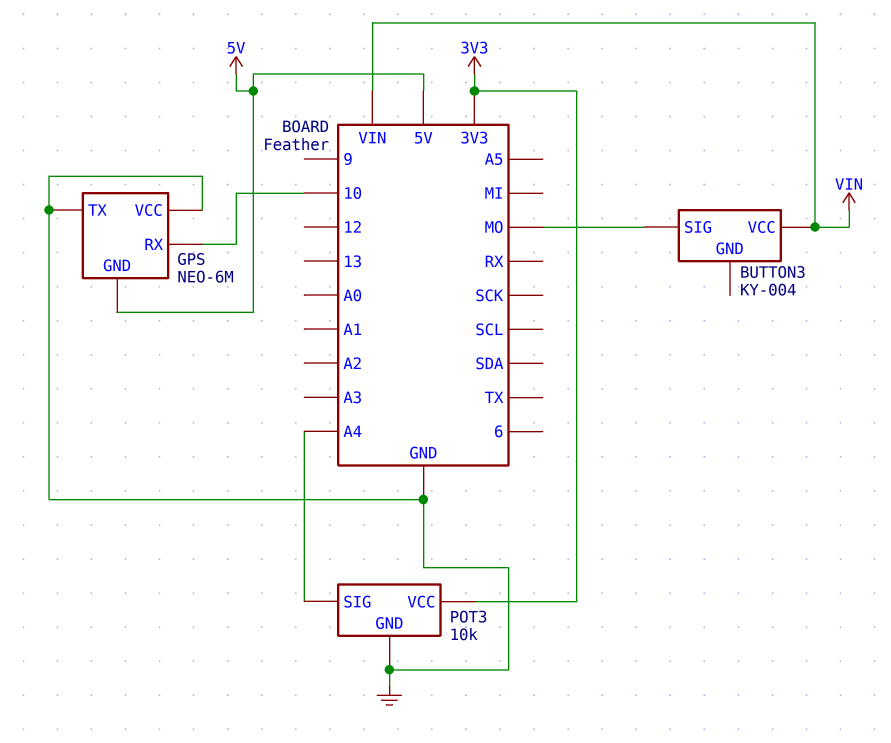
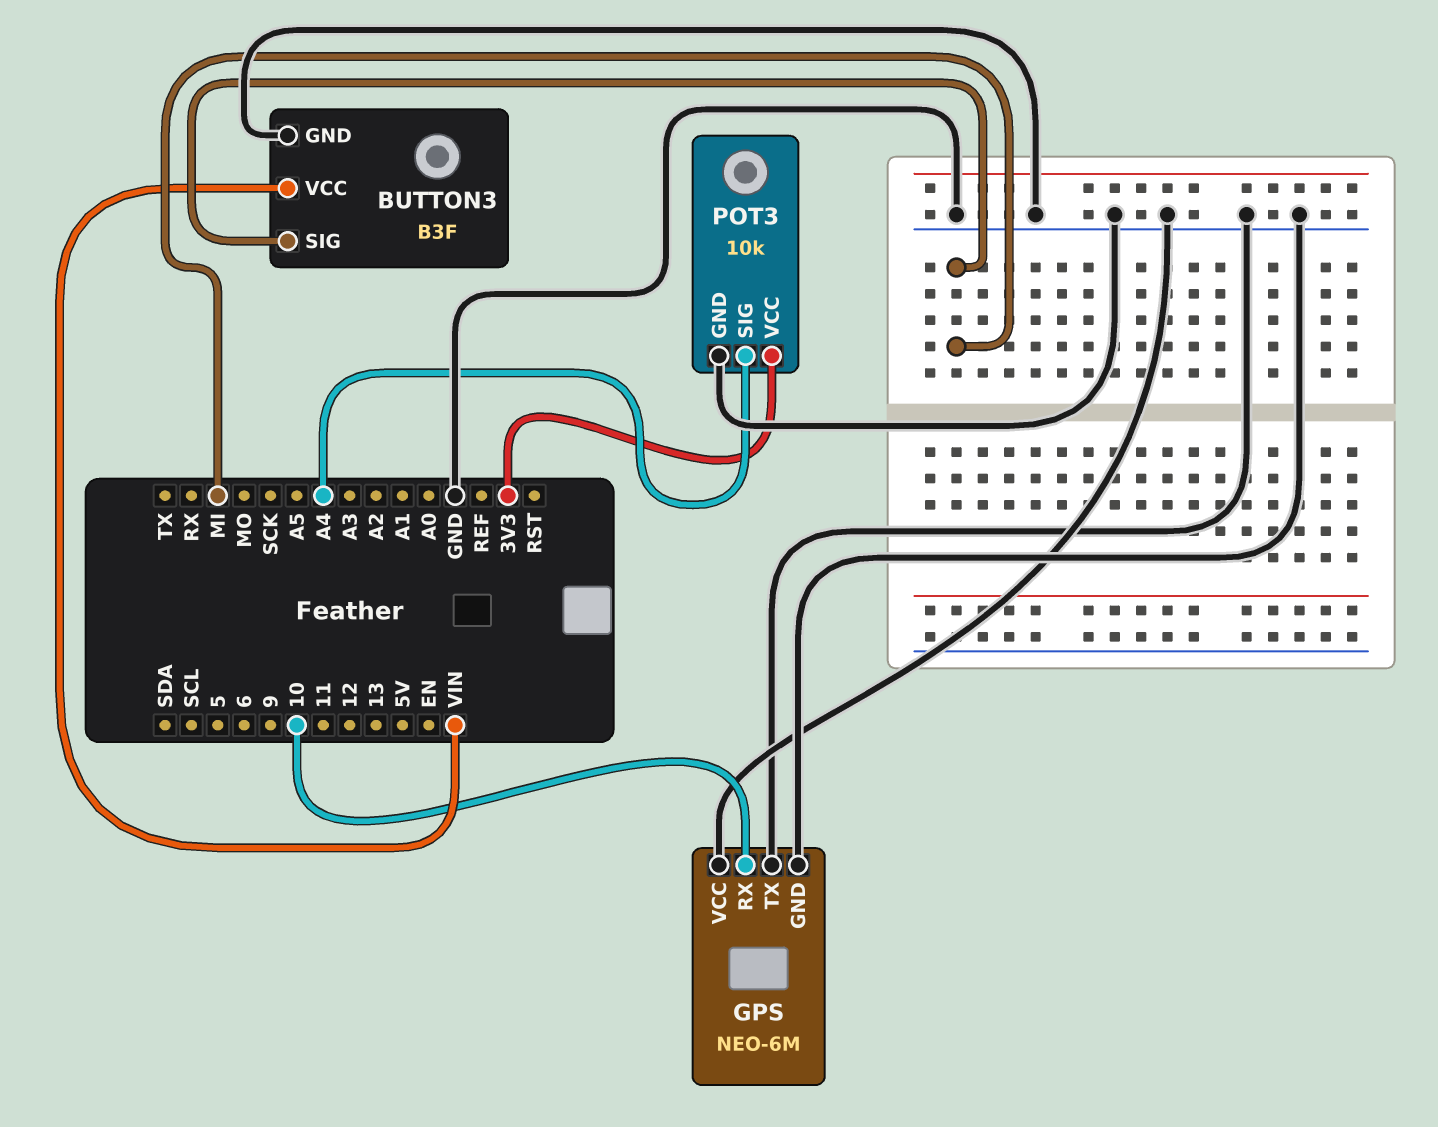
BUTTON3: KY-004 -> B3F
BUTTON3 pin GND: none -> GND
BUTTON3 pin SIG: MO -> MI
GPS pin GND: 5V -> GND

